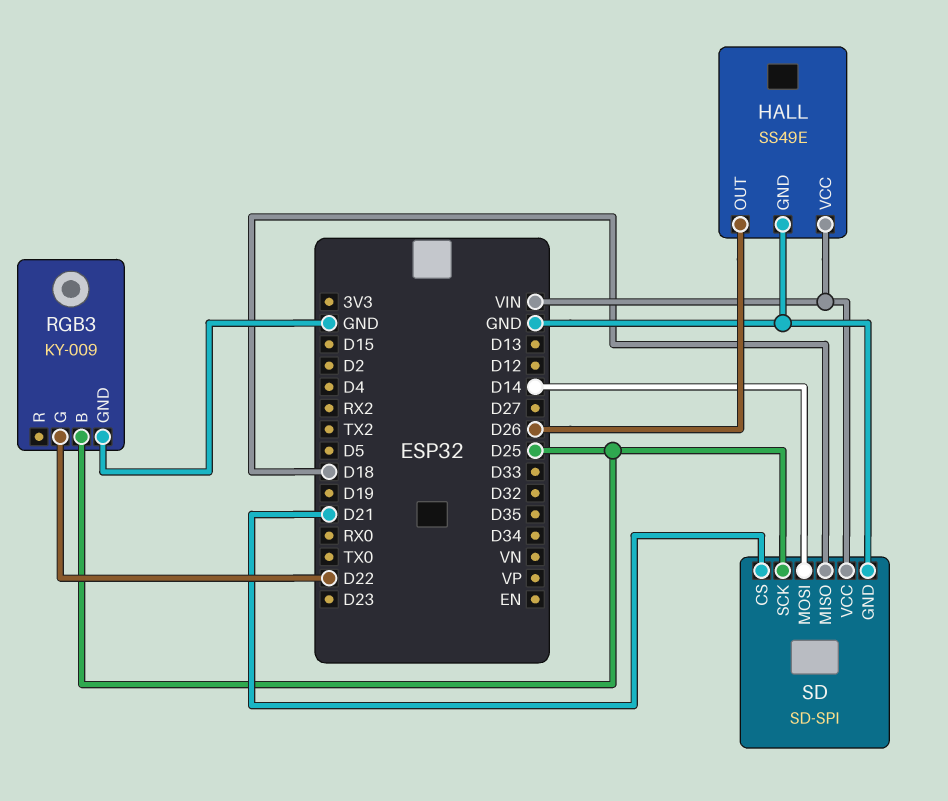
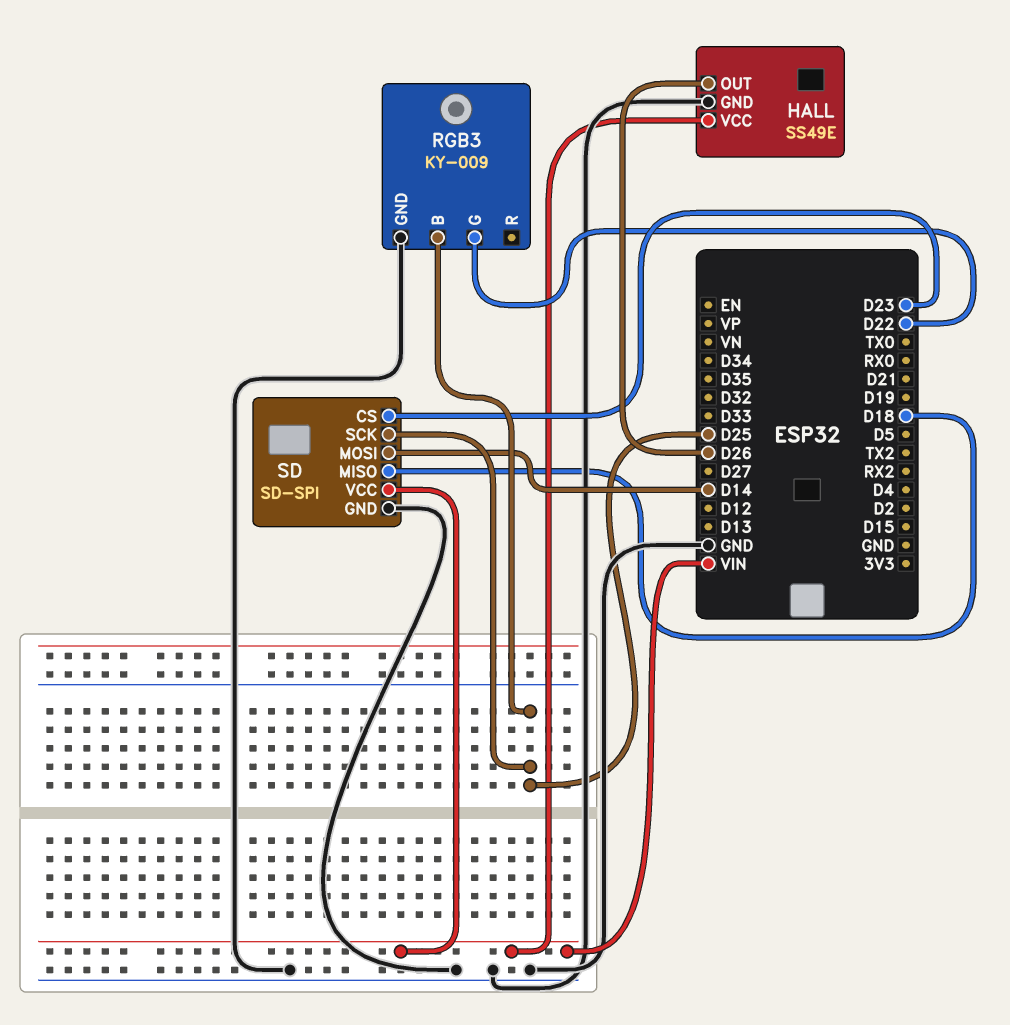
SD pin CS: D21 -> D23

